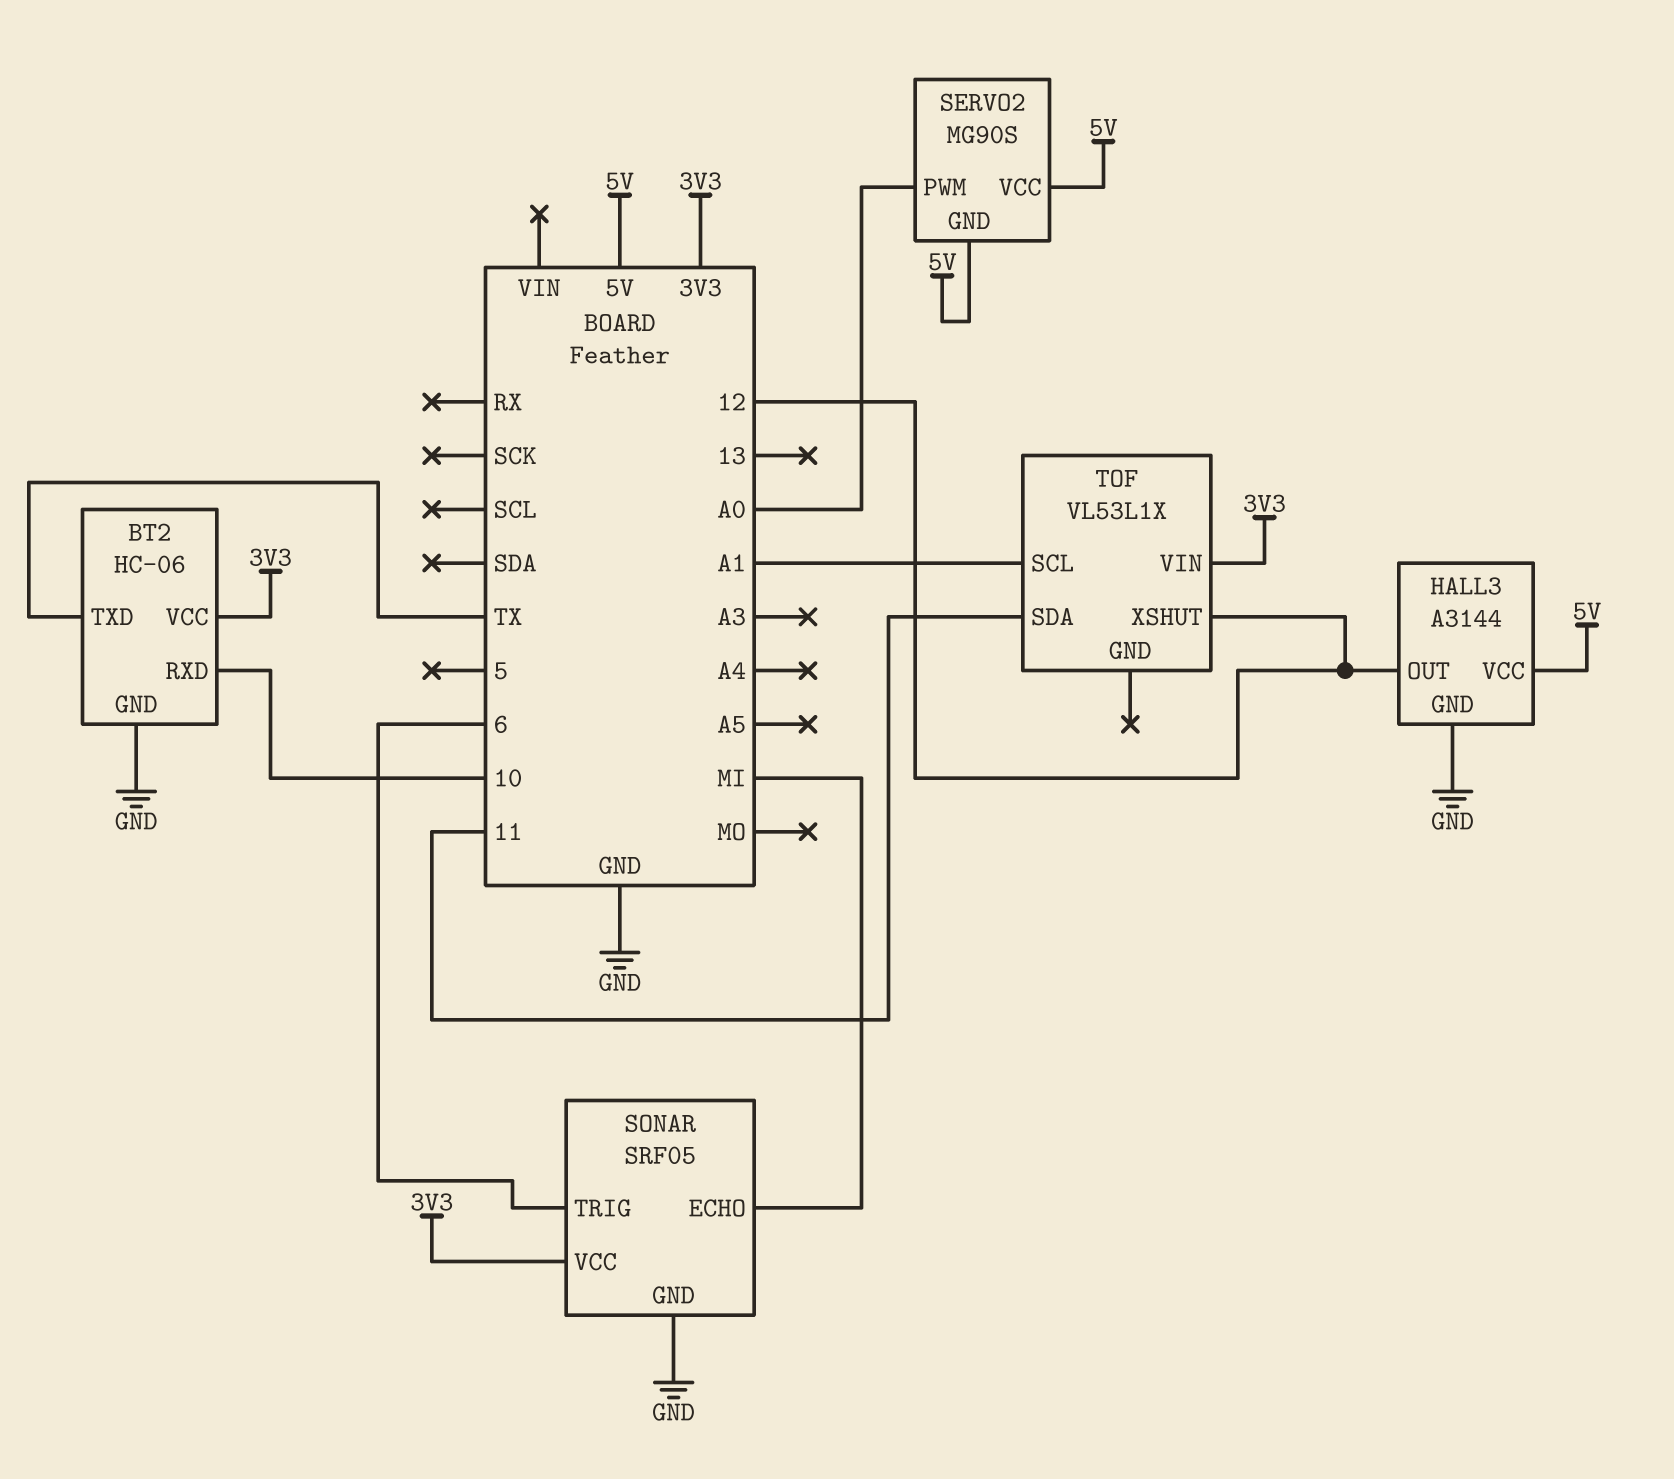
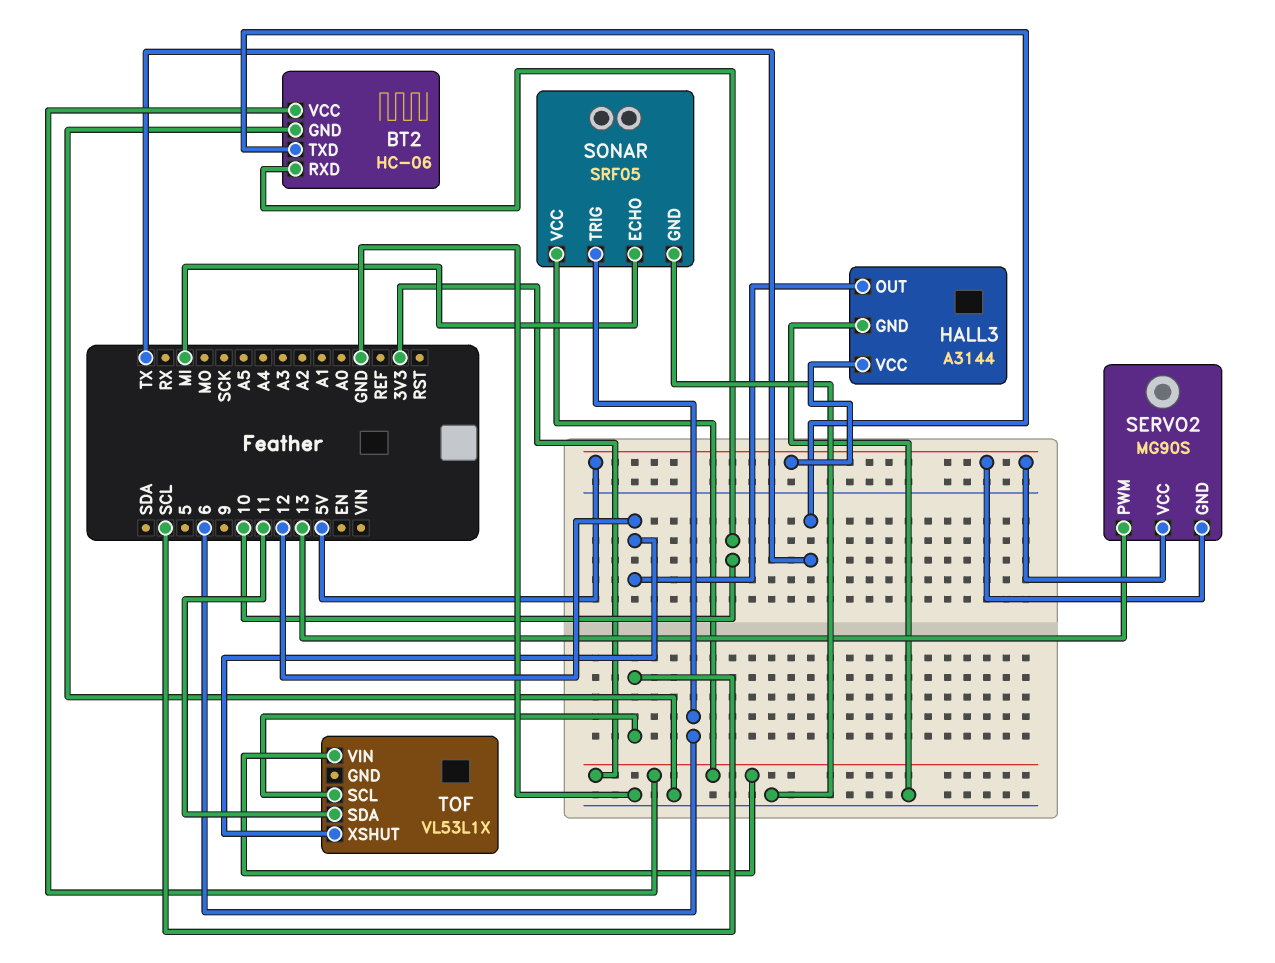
SERVO2 pin PWM: A0 -> 13
TOF pin SCL: A1 -> SCL

